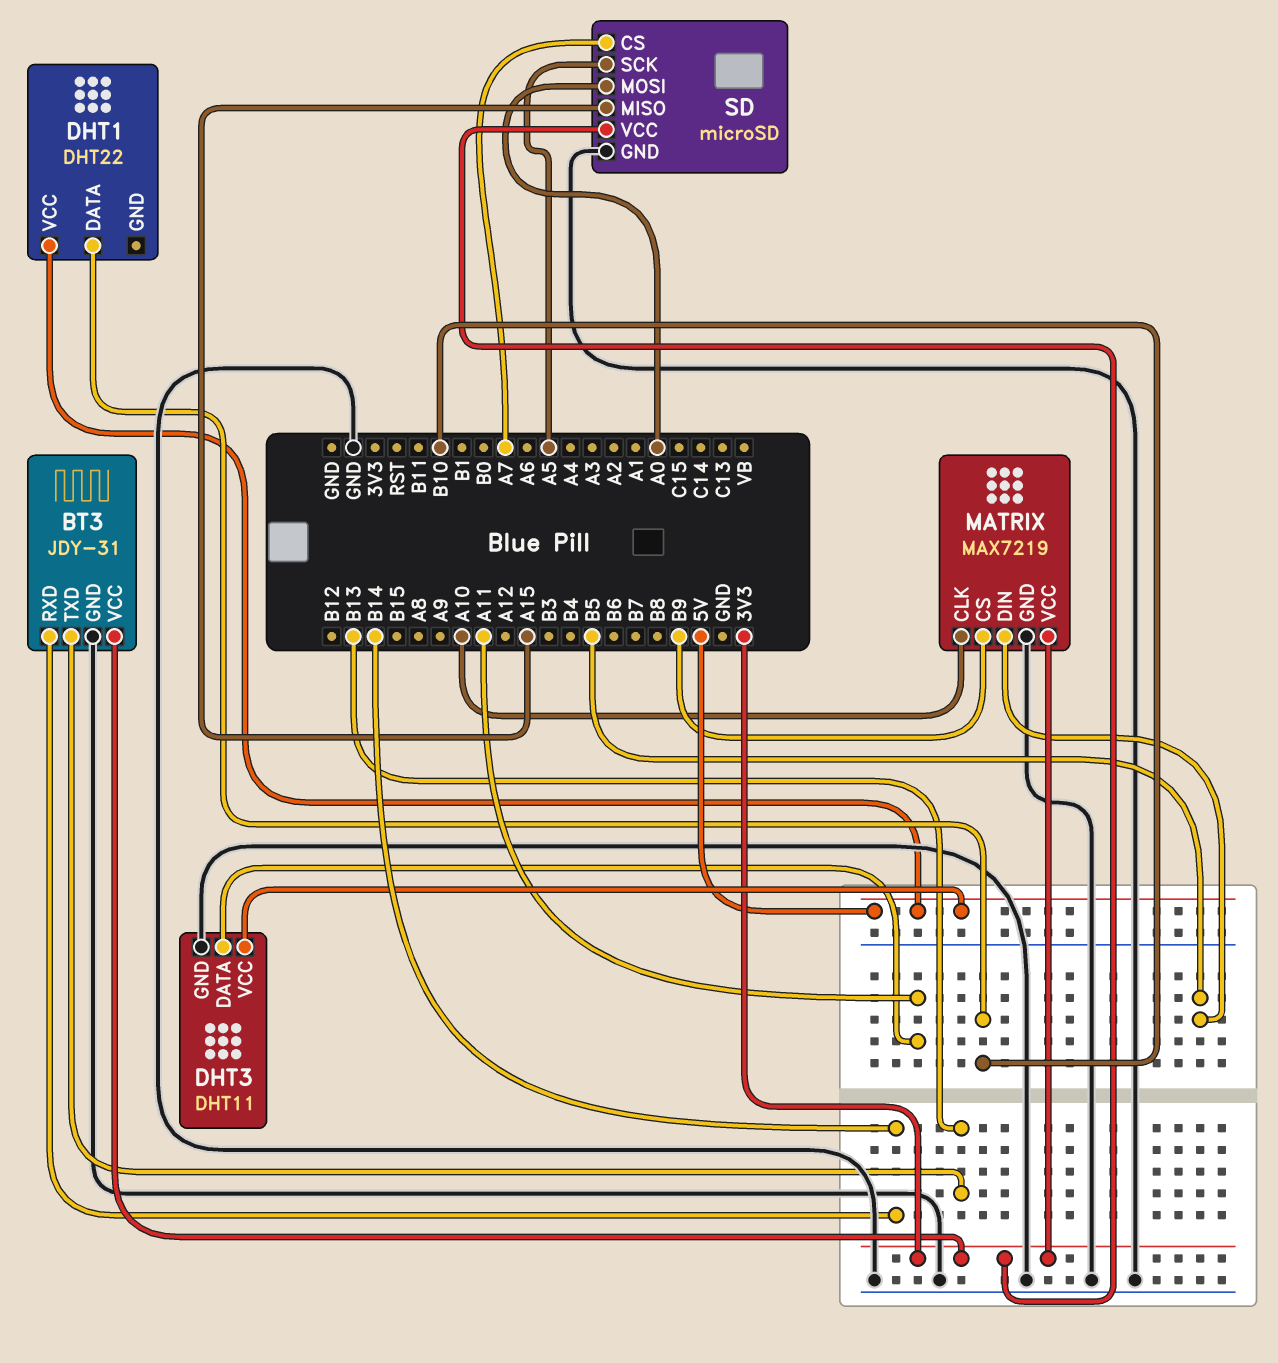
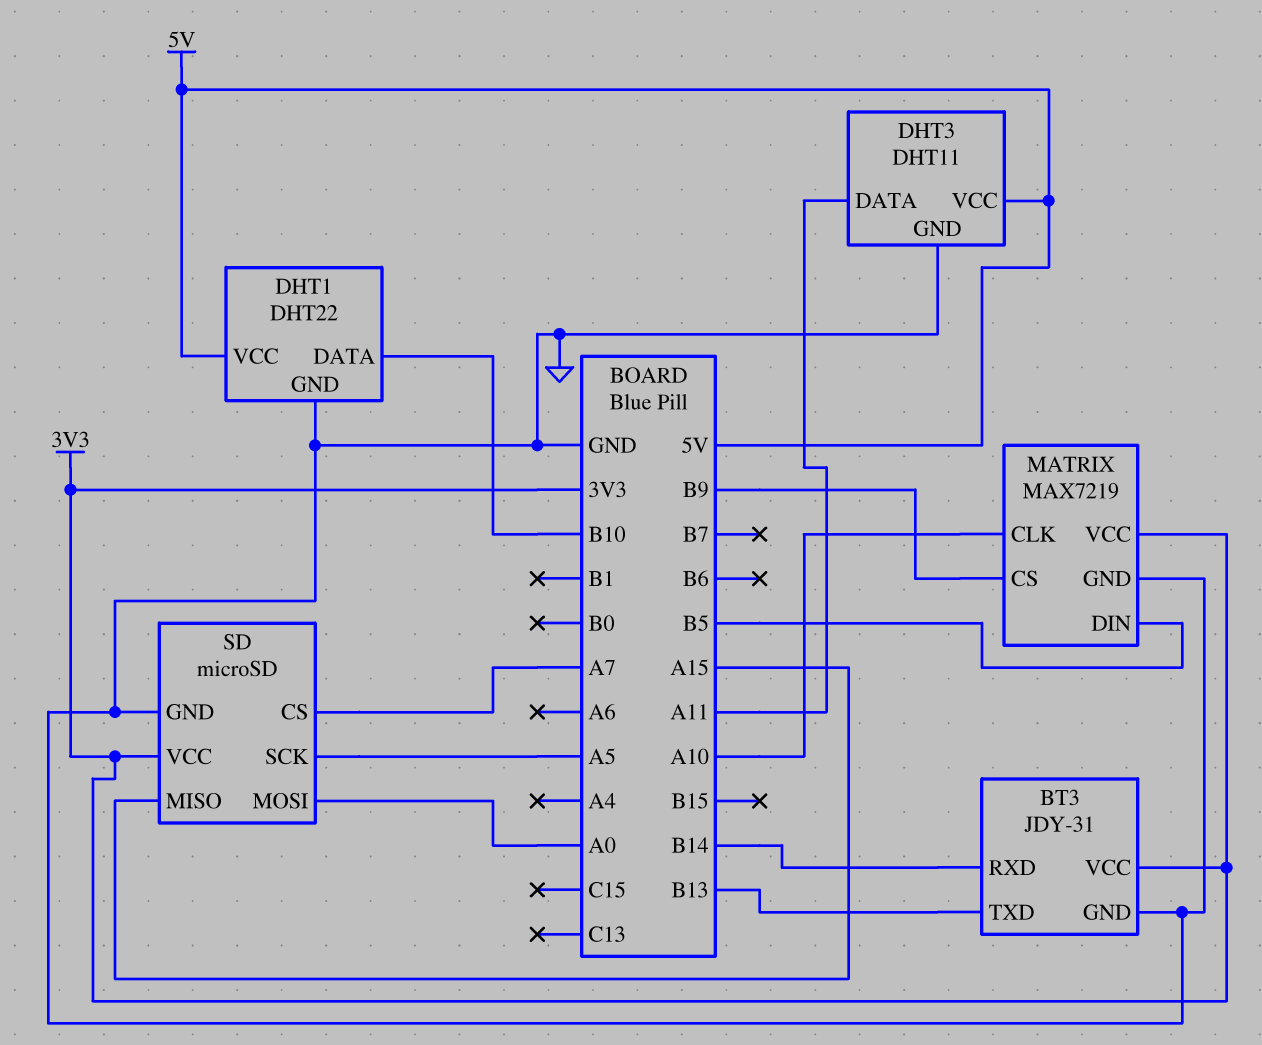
DHT1 pin GND: none -> GND

